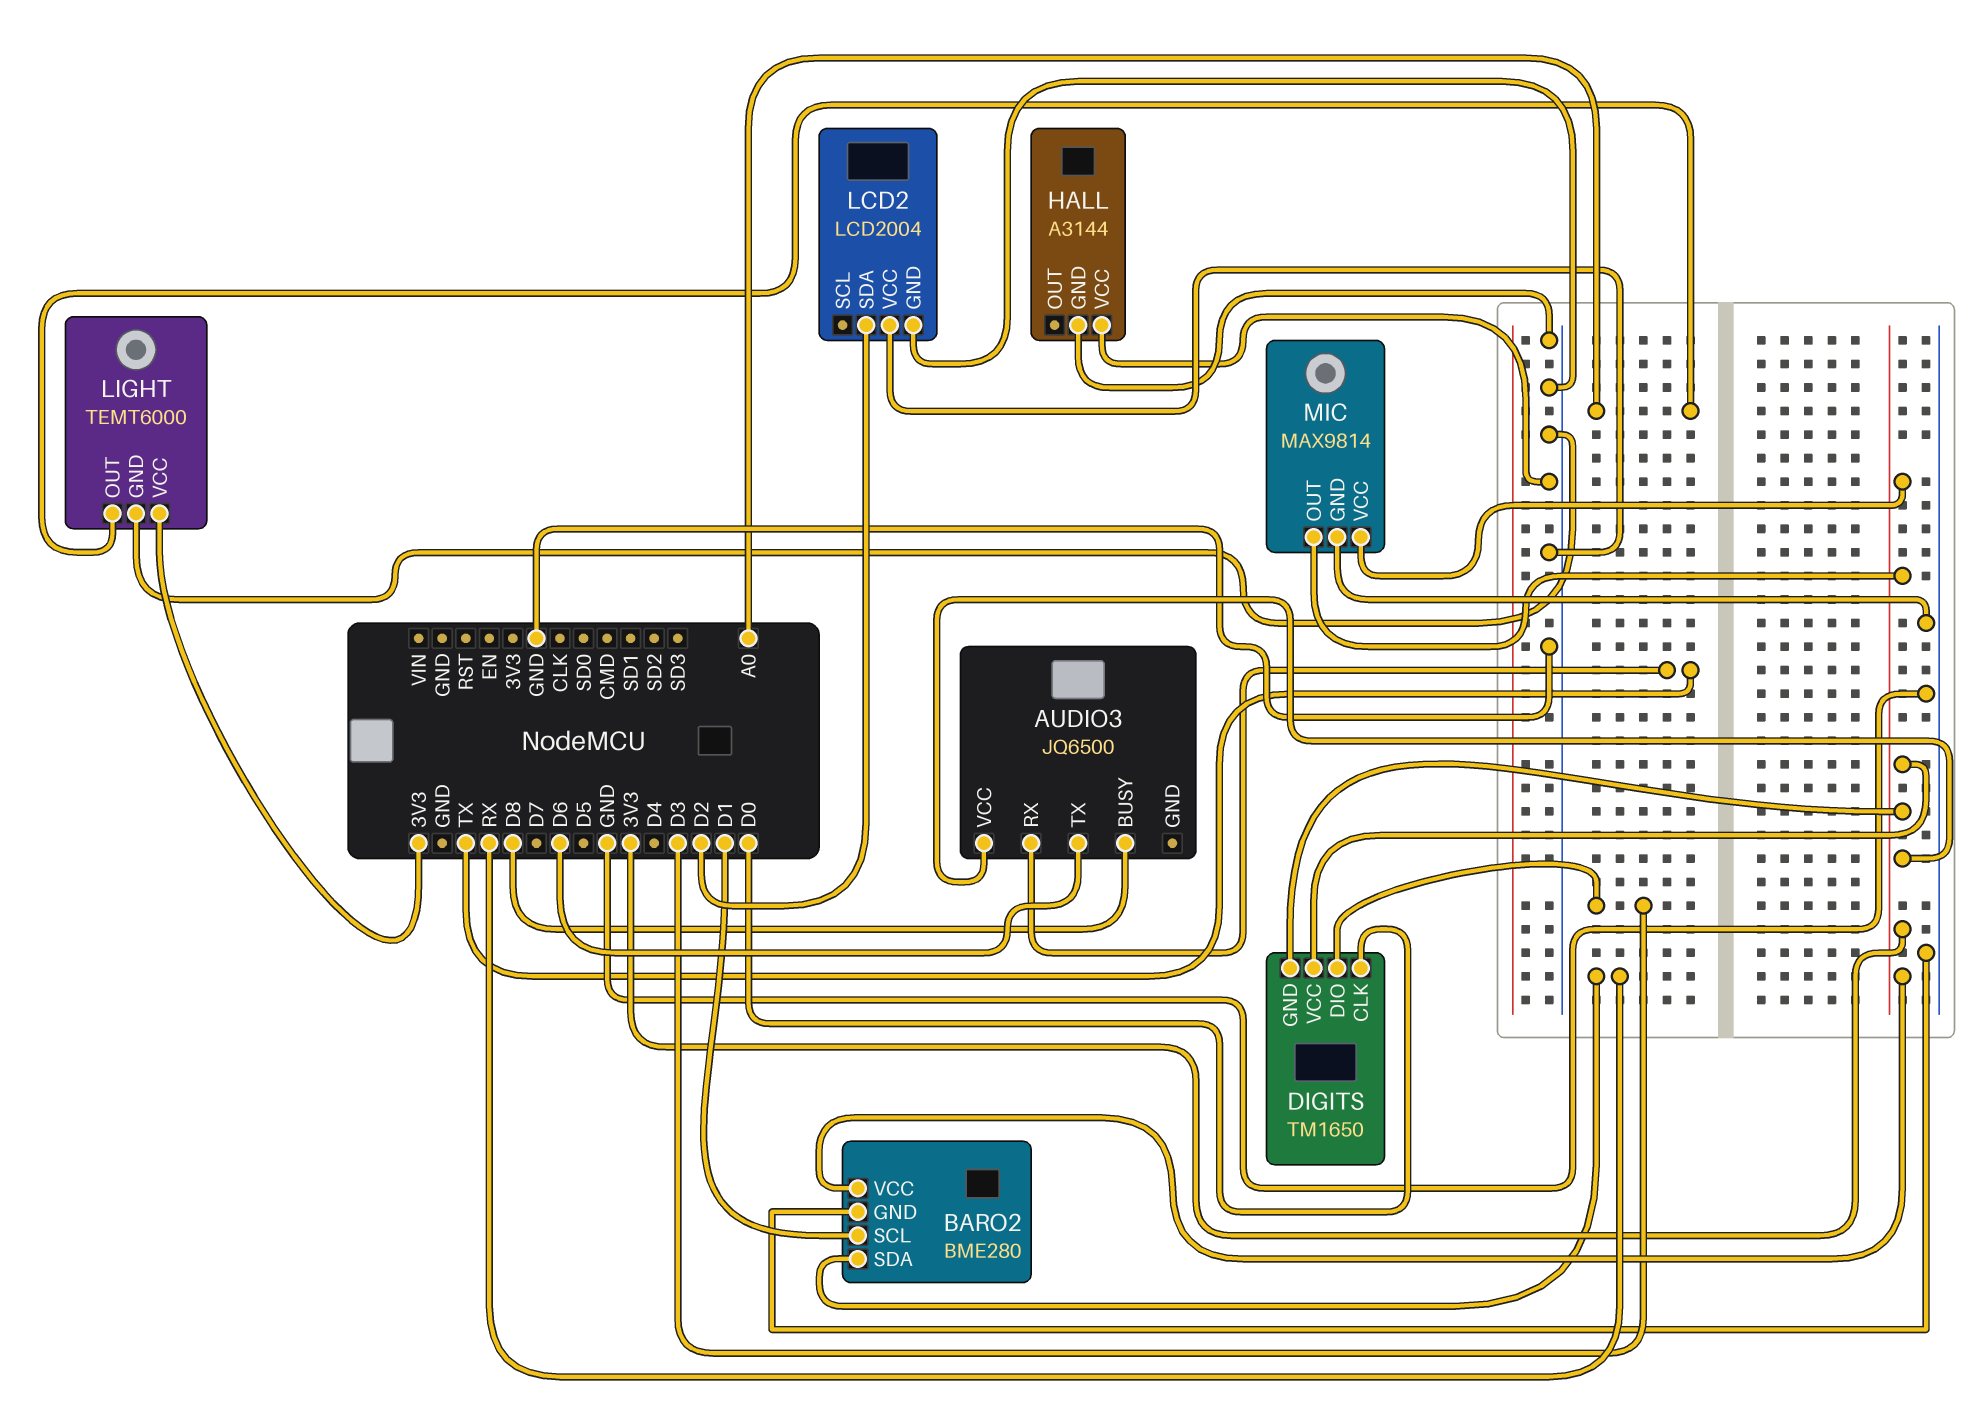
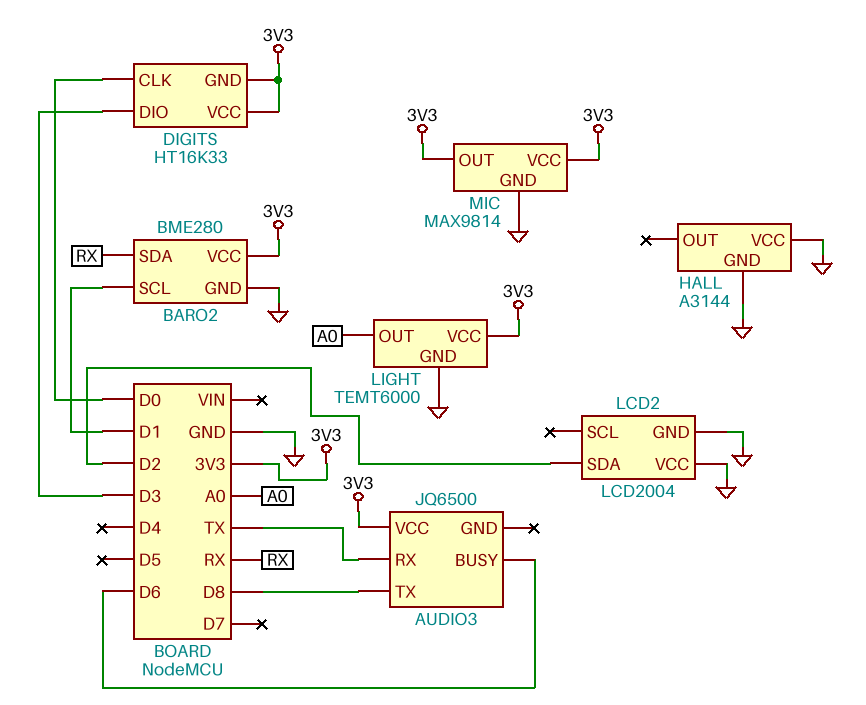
AUDIO3 pin BUSY: D8 -> D6
AUDIO3 pin TX: D6 -> D8
DIGITS: TM1650 -> HT16K33

